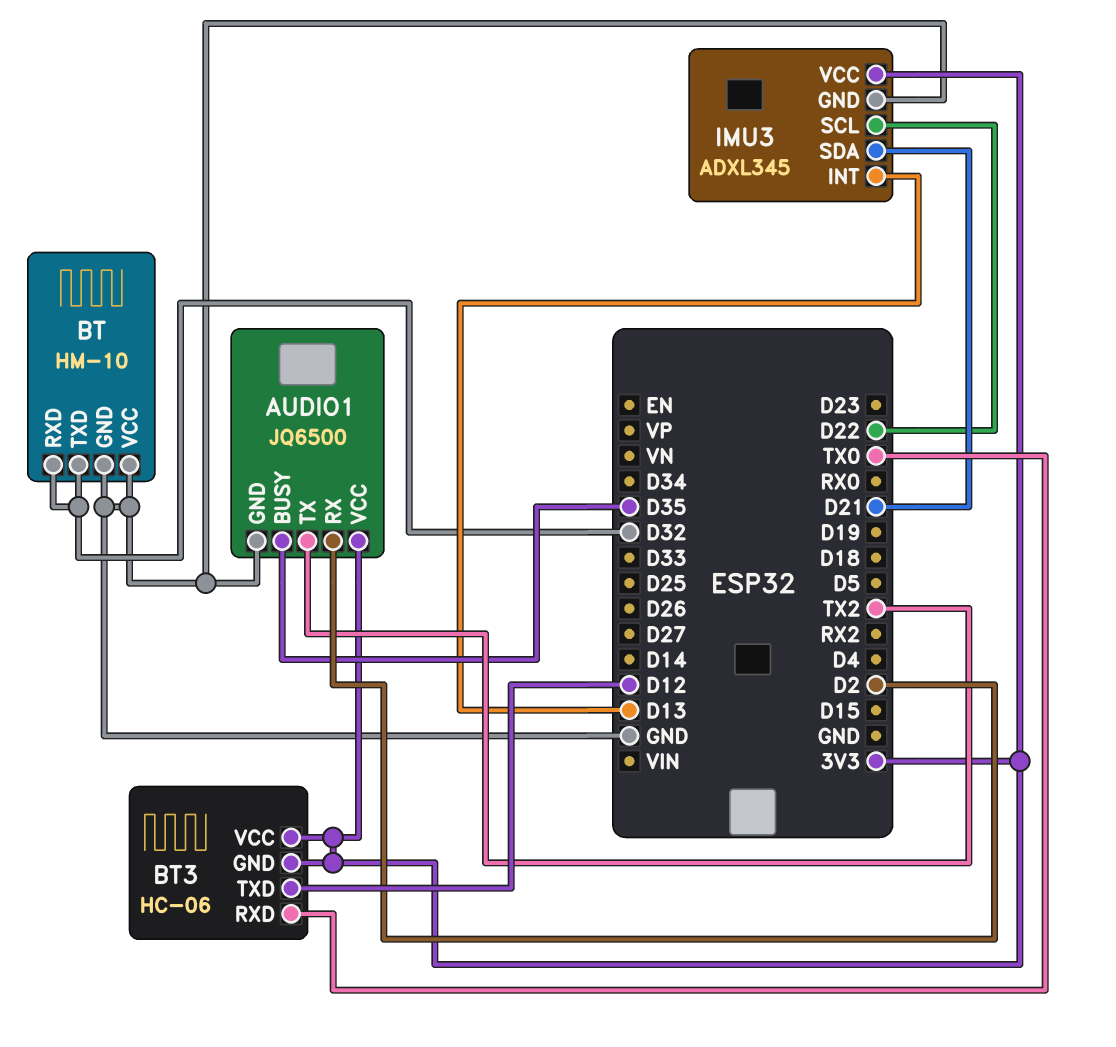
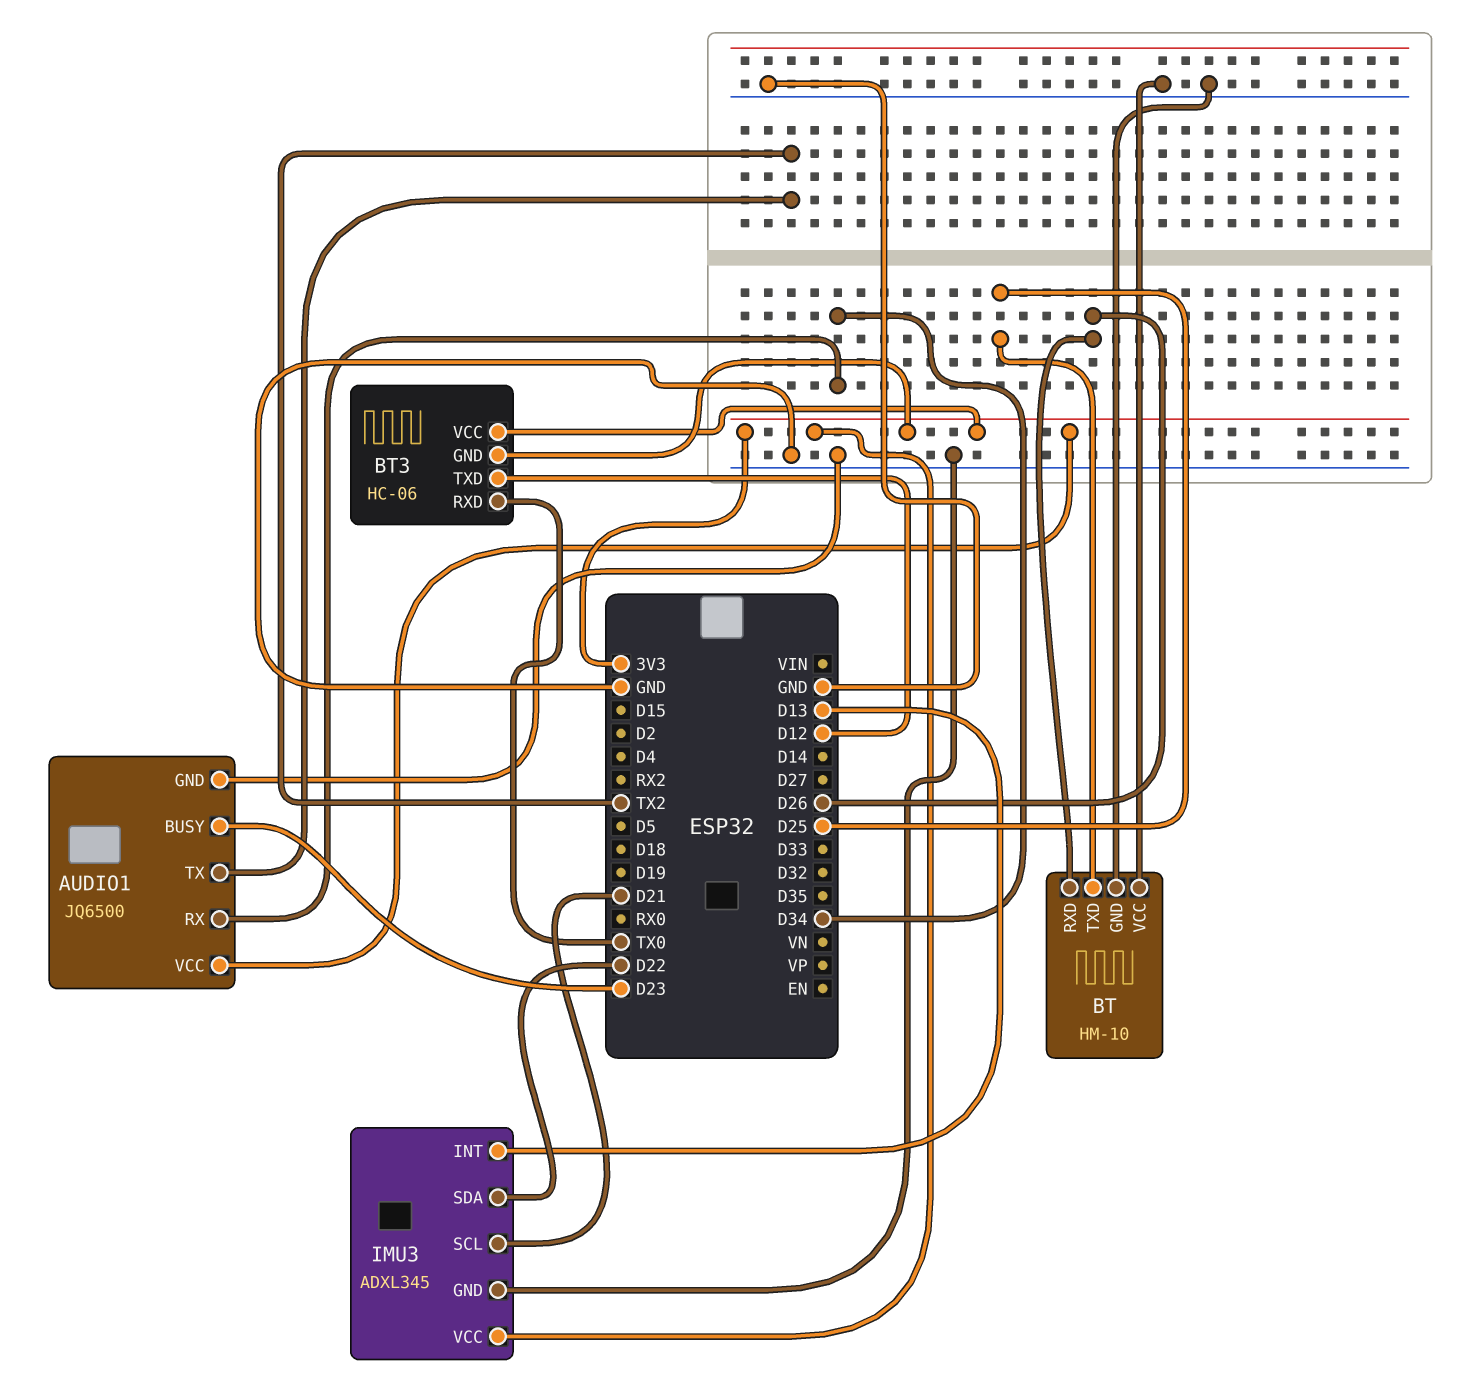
AUDIO1 pin BUSY: D35 -> D23
AUDIO1 pin RX: D2 -> D34
BT pin RXD: D32 -> D26
BT pin TXD: D32 -> D25
IMU3 pin SCL: D22 -> D21
IMU3 pin SDA: D21 -> D22

